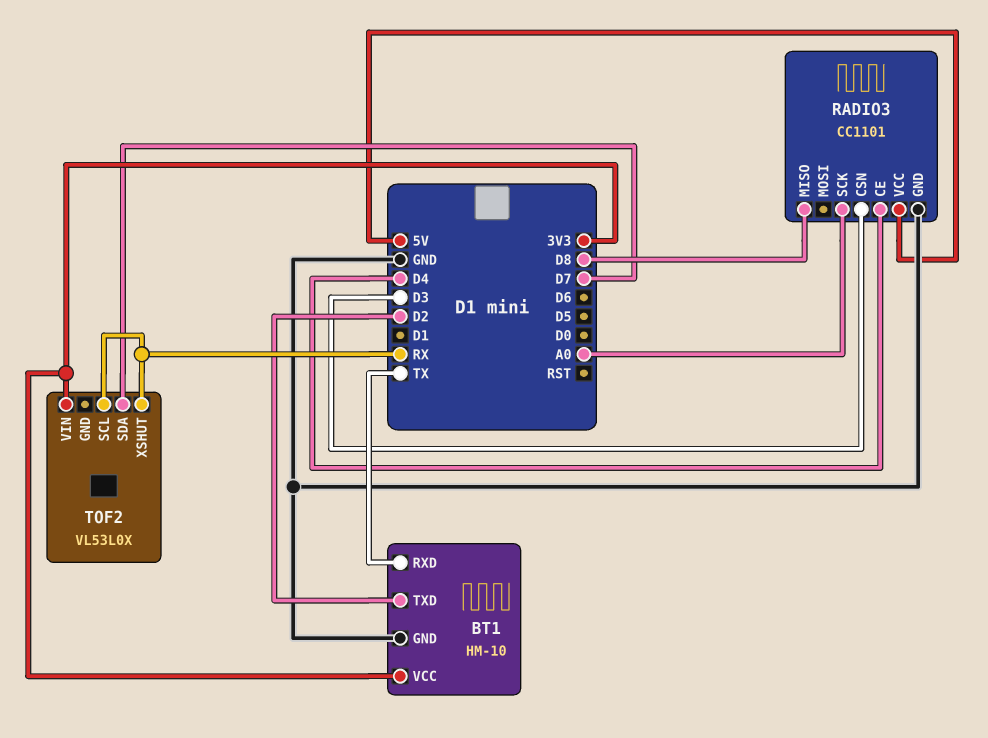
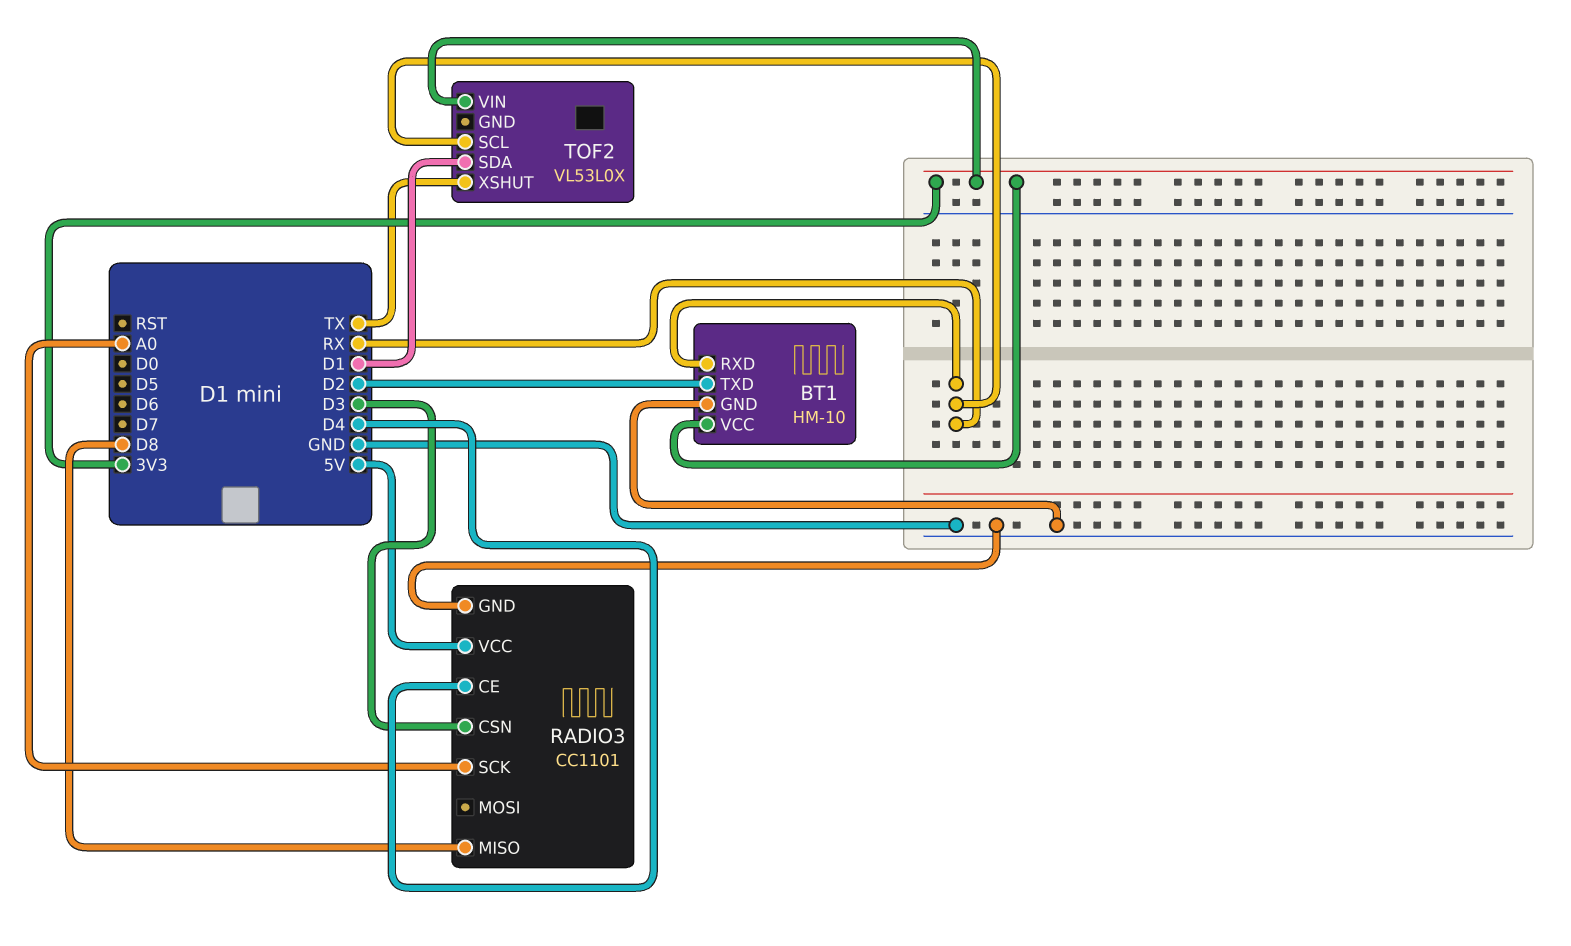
BT1 pin RXD: TX -> RX
TOF2 pin SDA: D7 -> D1
TOF2 pin XSHUT: RX -> TX

